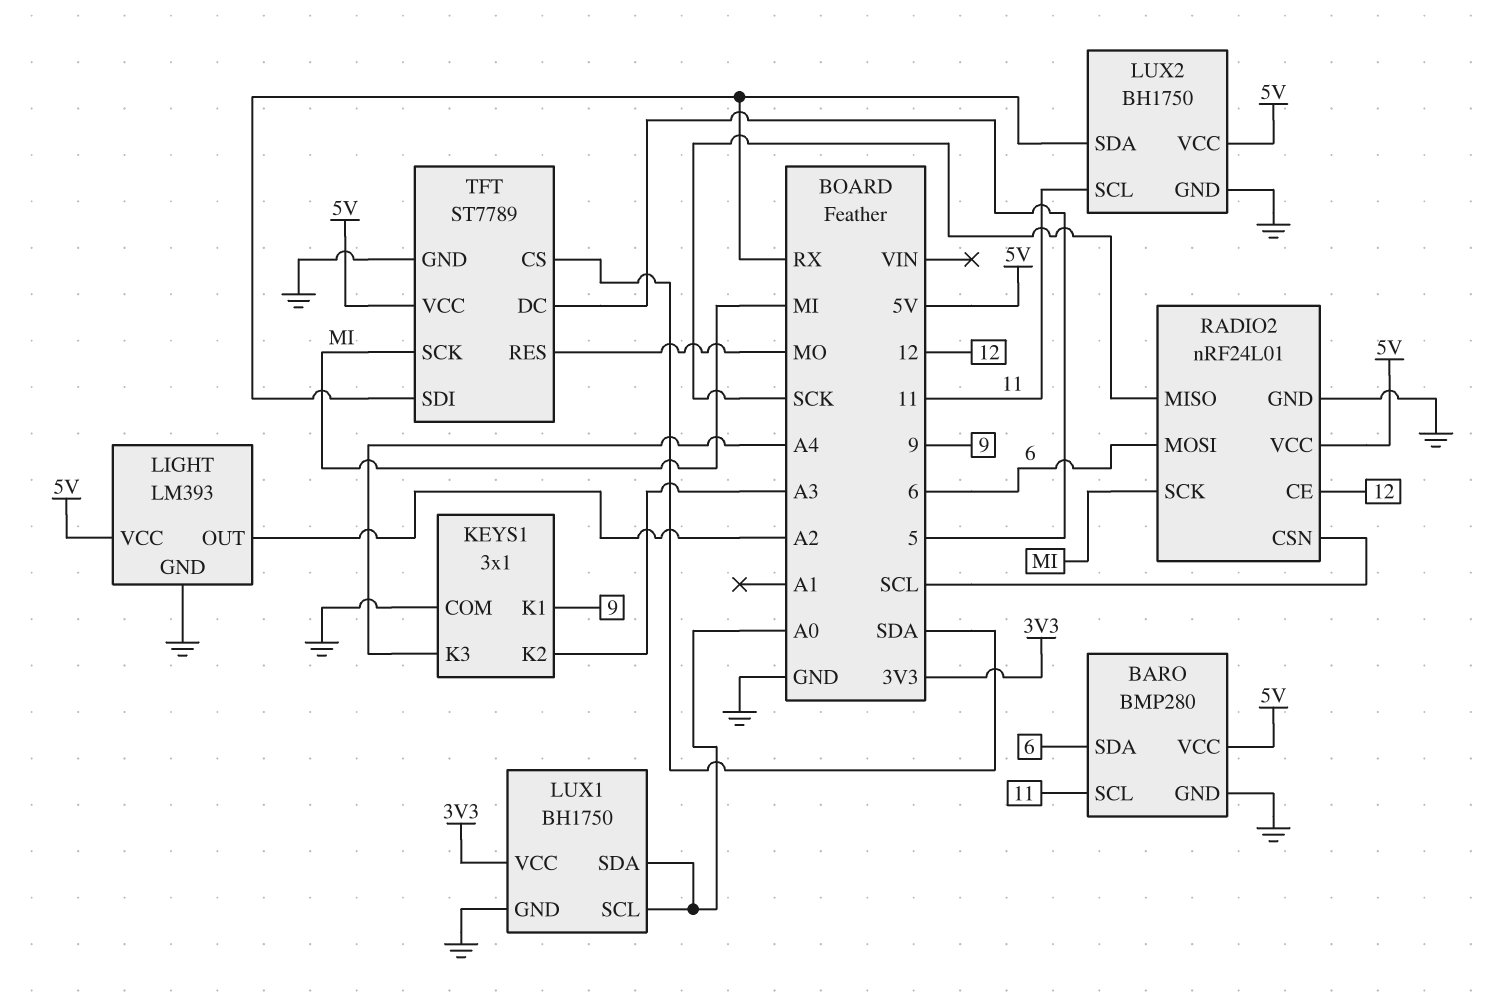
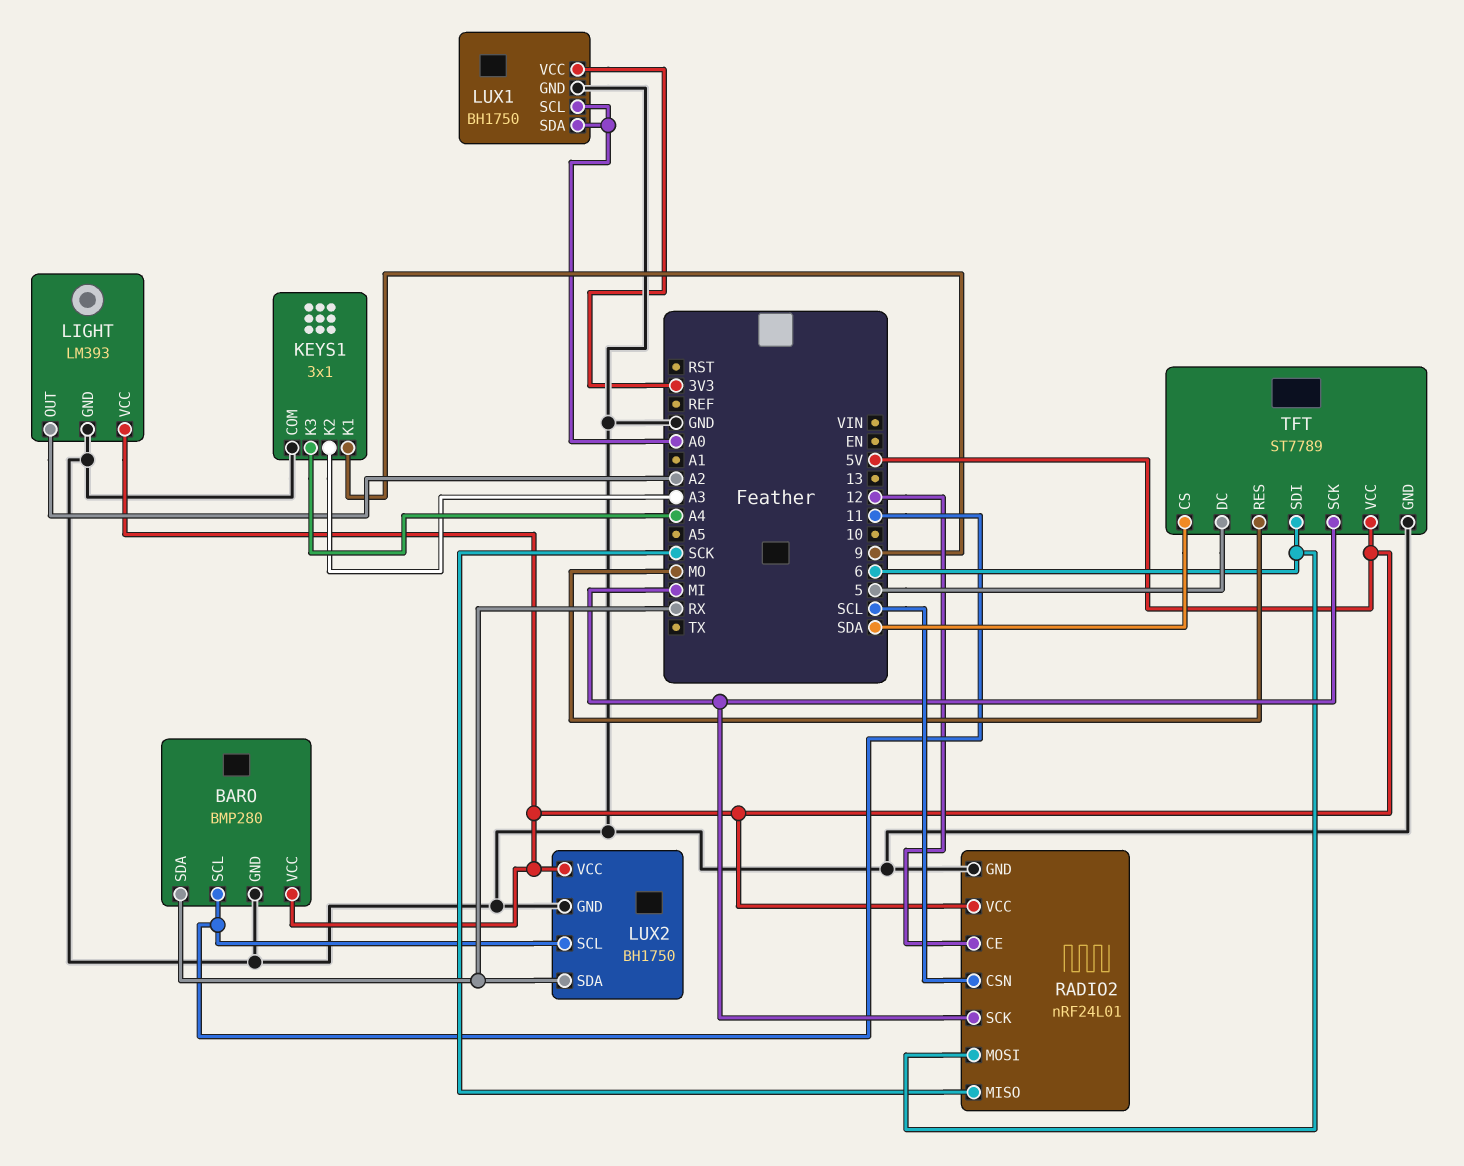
BARO pin SDA: 6 -> RX
TFT pin SDI: RX -> 6

